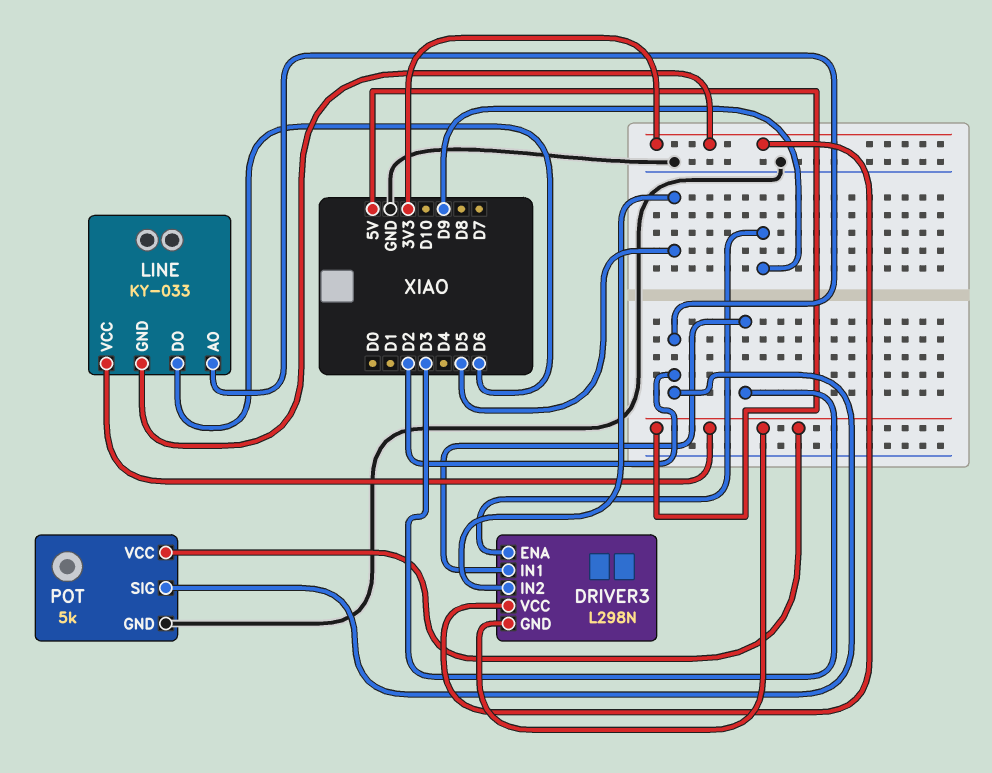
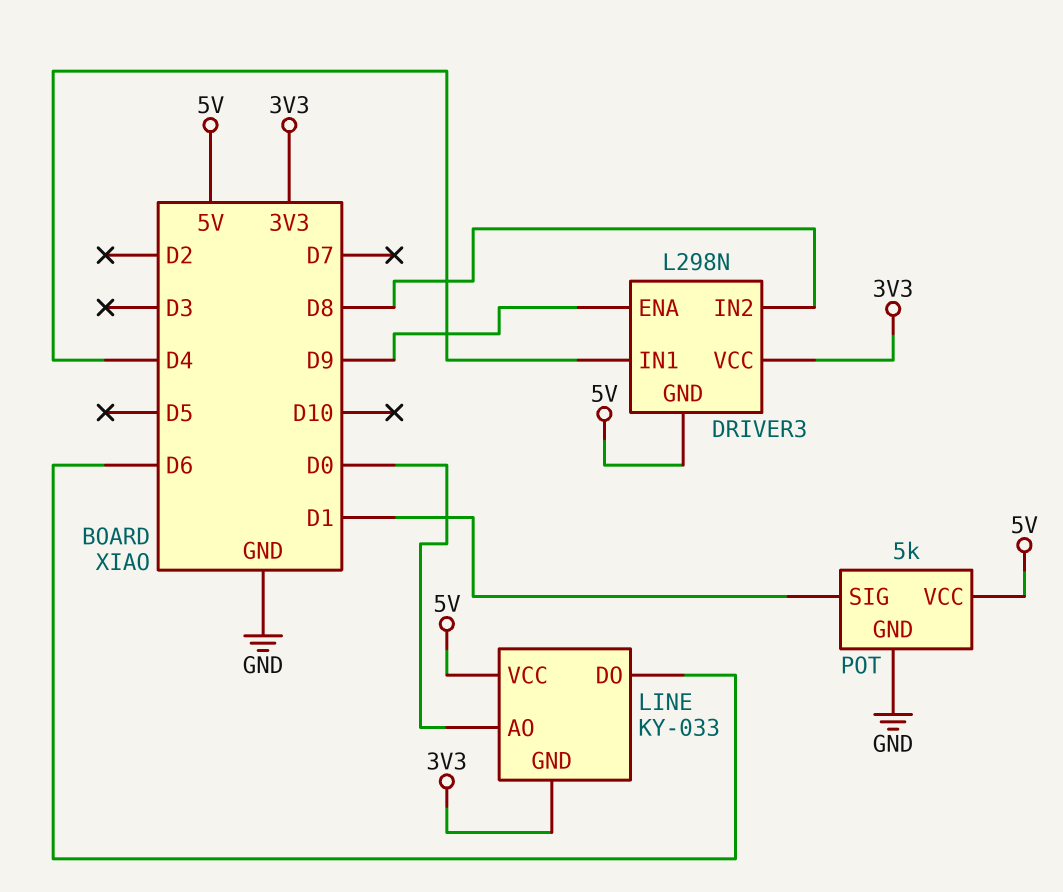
DRIVER3 pin IN1: D3 -> D4
DRIVER3 pin IN2: D5 -> D8
LINE pin AO: D2 -> D0
POT pin SIG: D2 -> D1

